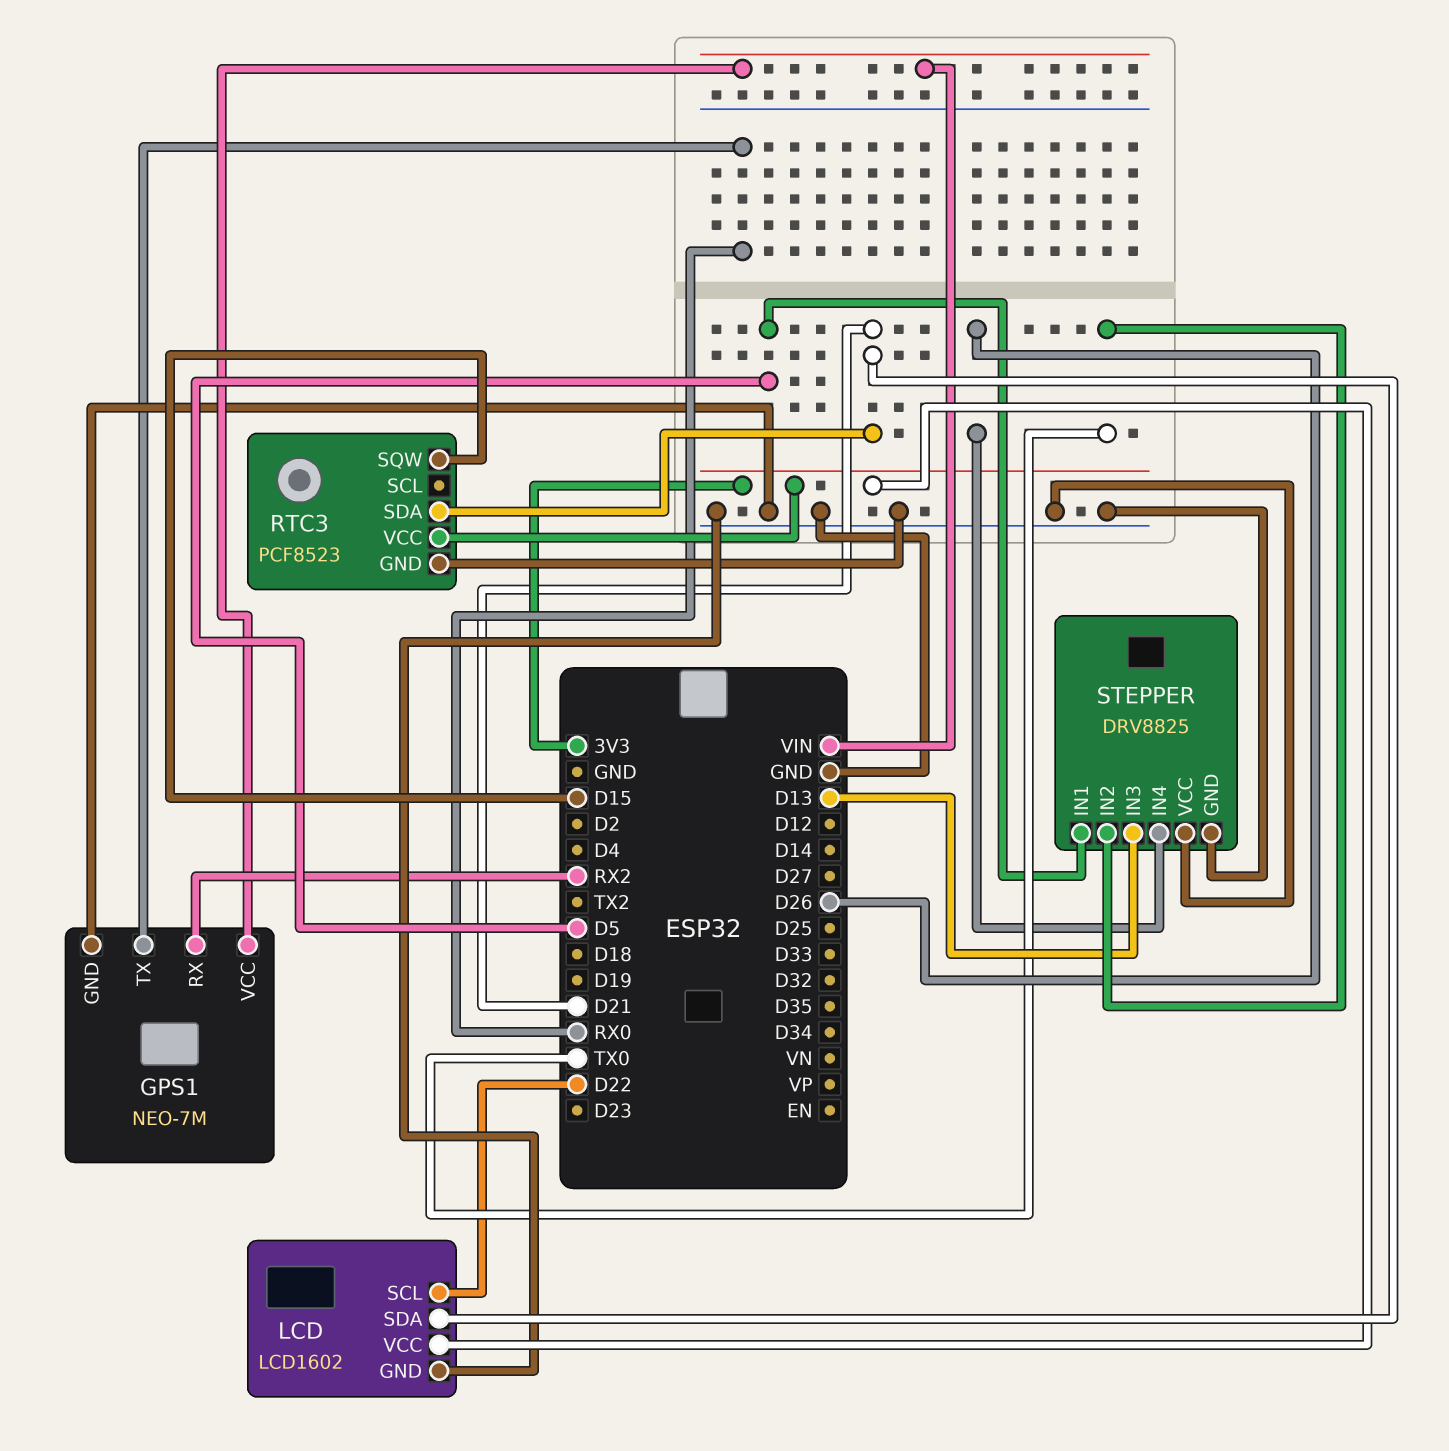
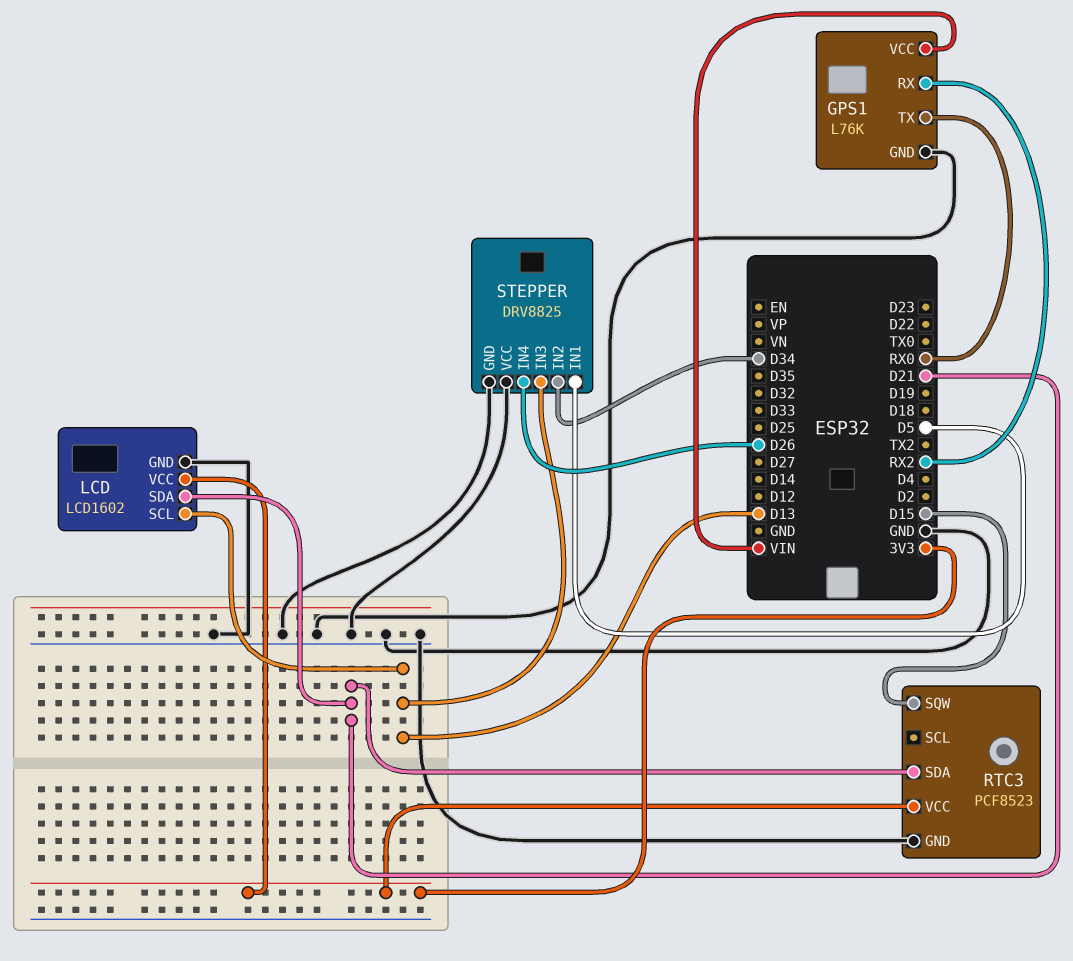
GPS1: NEO-7M -> L76K
LCD pin SCL: D22 -> D13
STEPPER pin IN2: TX0 -> D34

